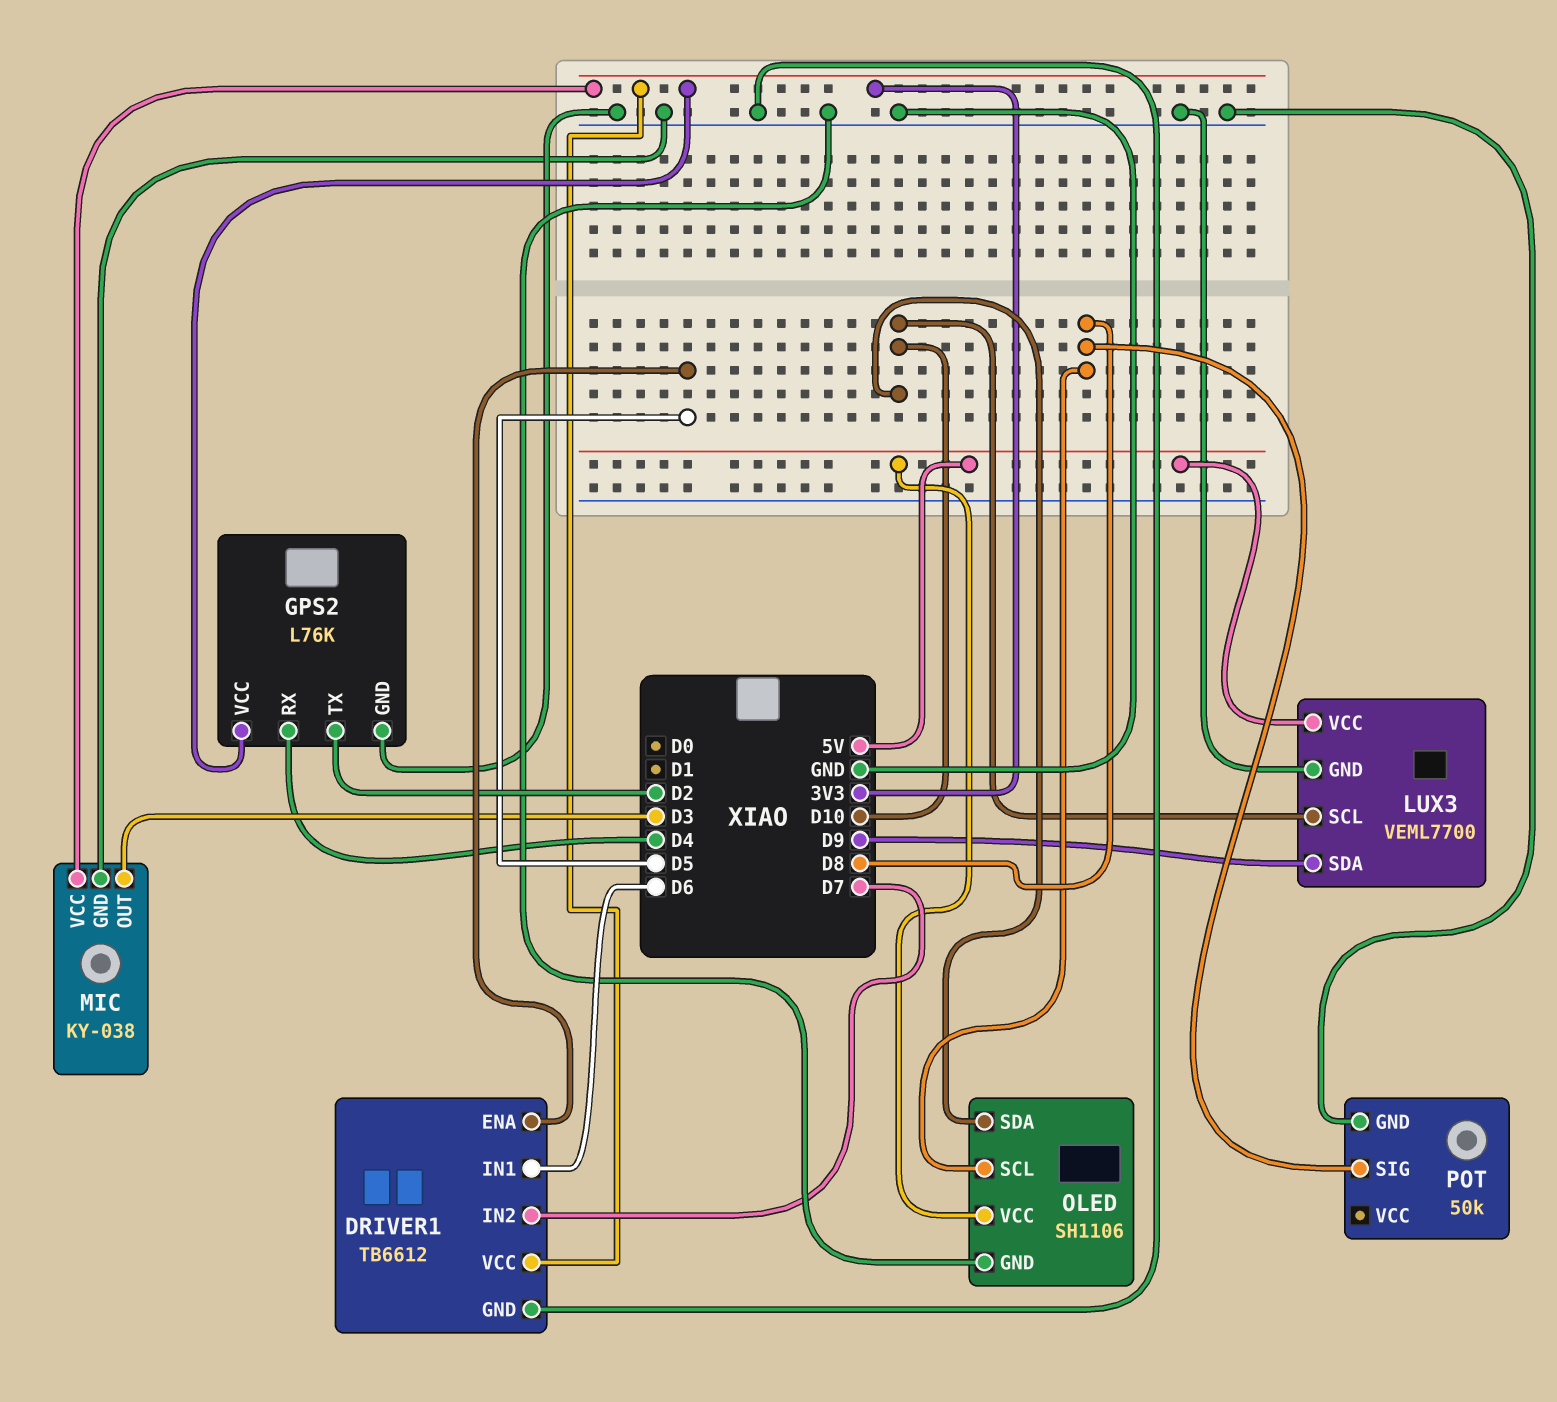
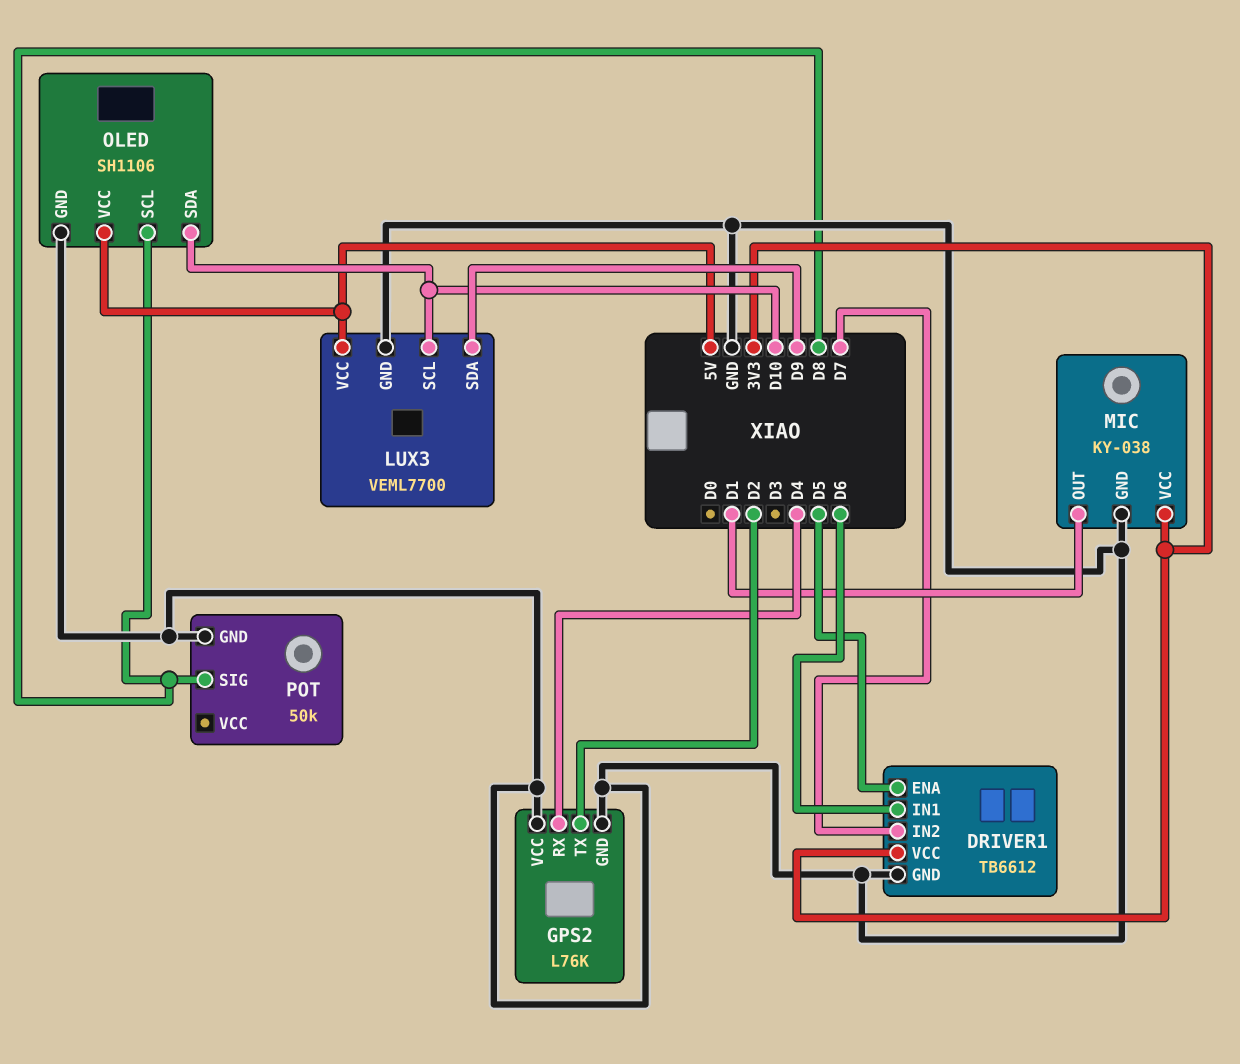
GPS2 pin VCC: 3V3 -> GND
MIC pin OUT: D3 -> D1

